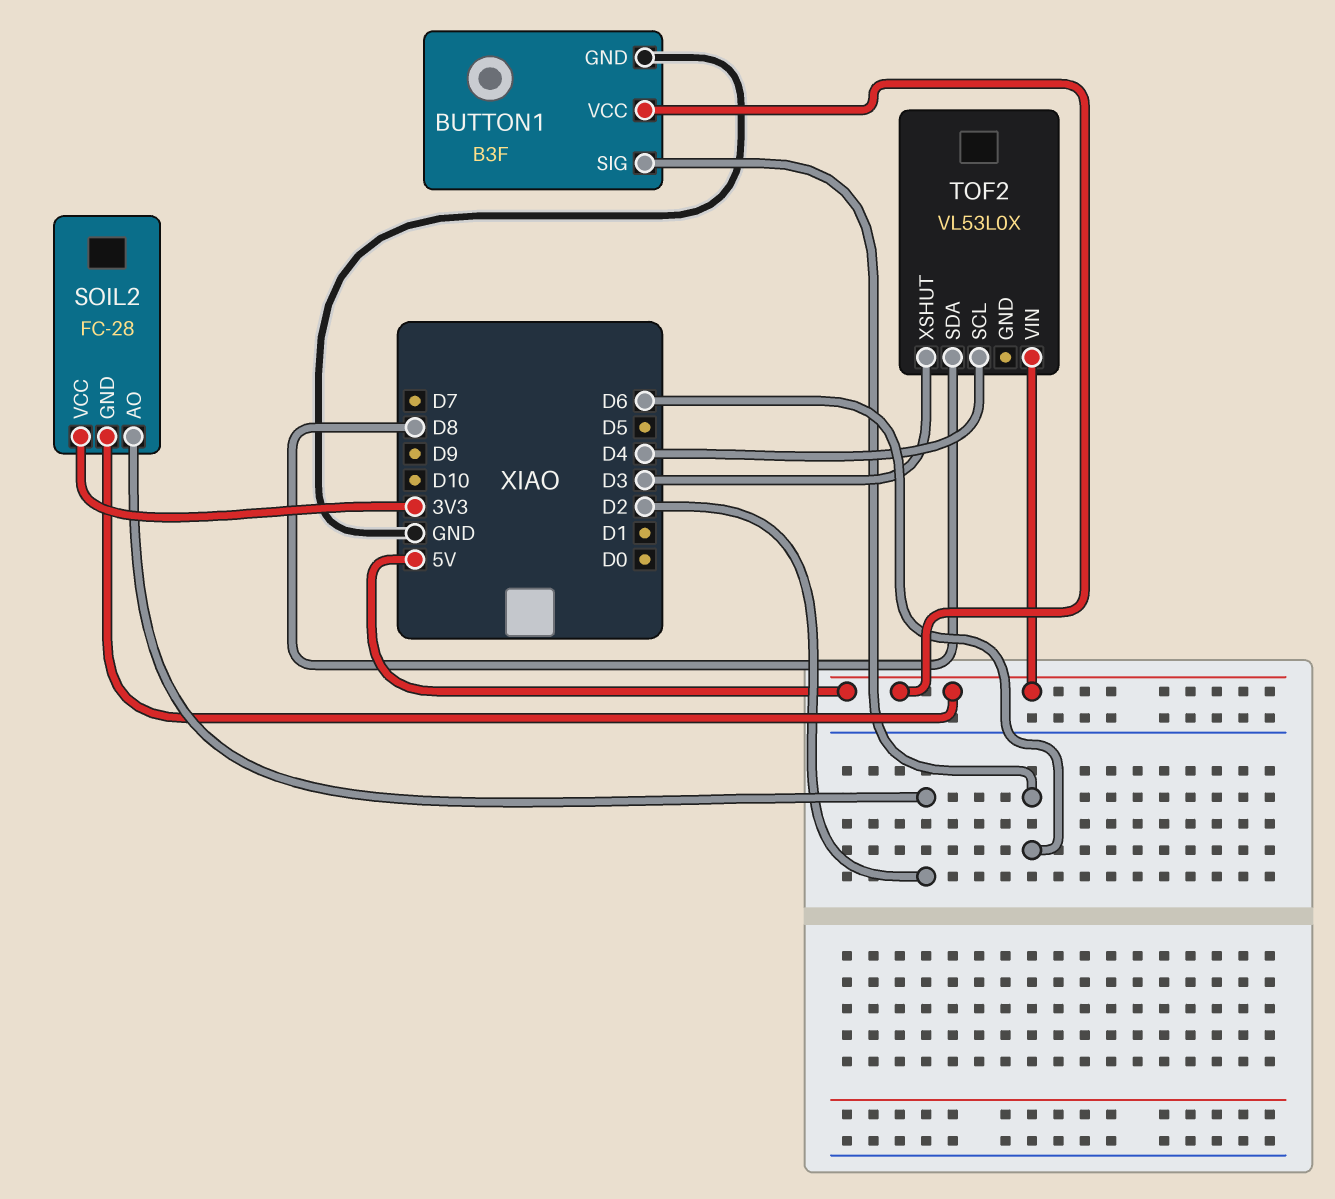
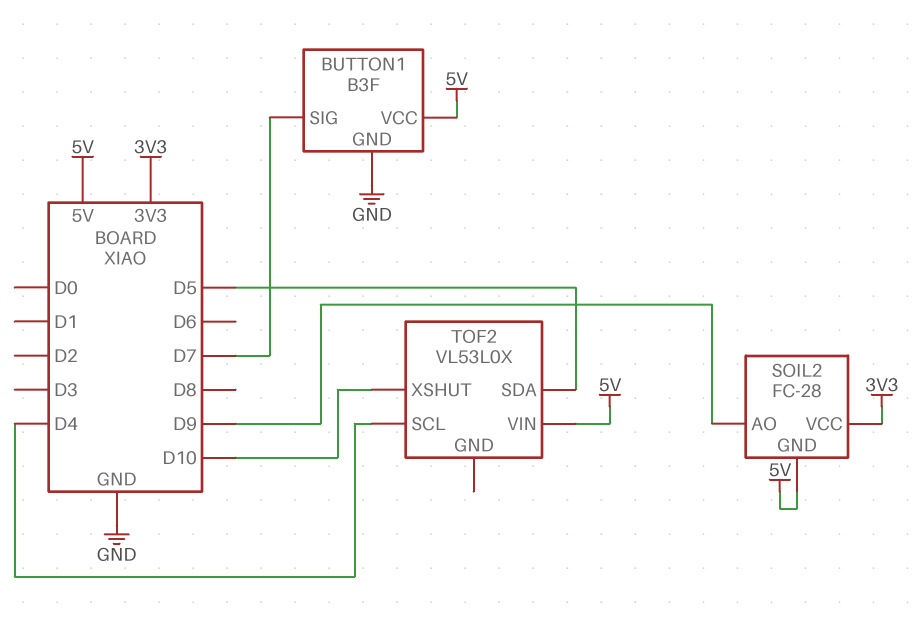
BUTTON1 pin SIG: D6 -> D7
SOIL2 pin AO: D2 -> D9
TOF2 pin SDA: D8 -> D5
TOF2 pin XSHUT: D3 -> D10

